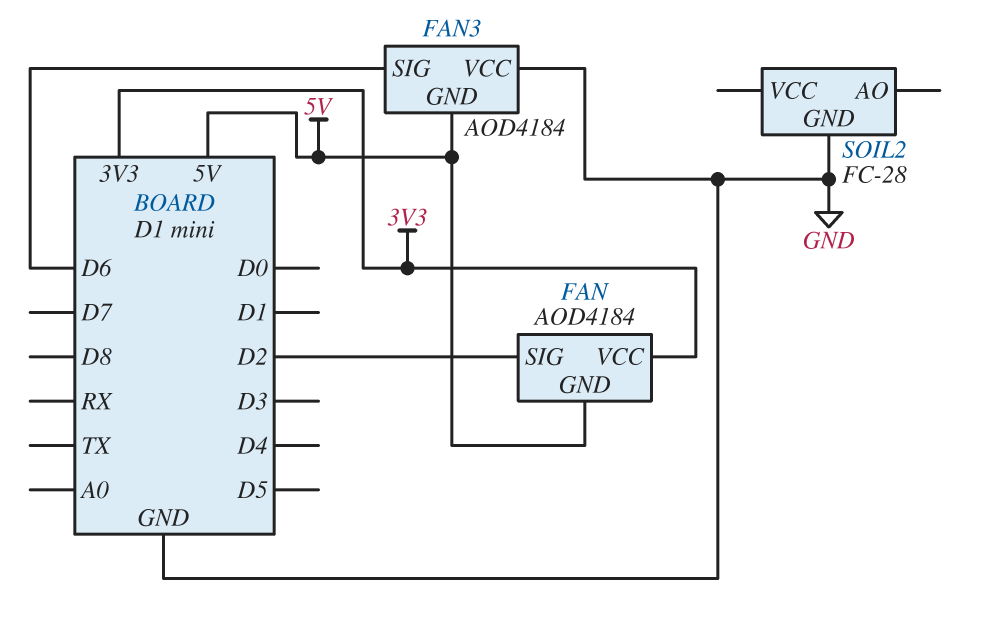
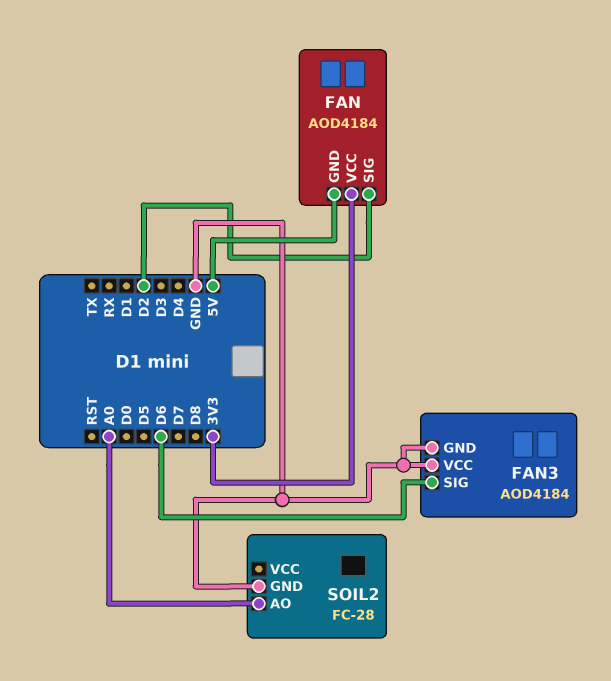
FAN3 pin GND: 5V -> GND
SOIL2 pin AO: none -> A0

